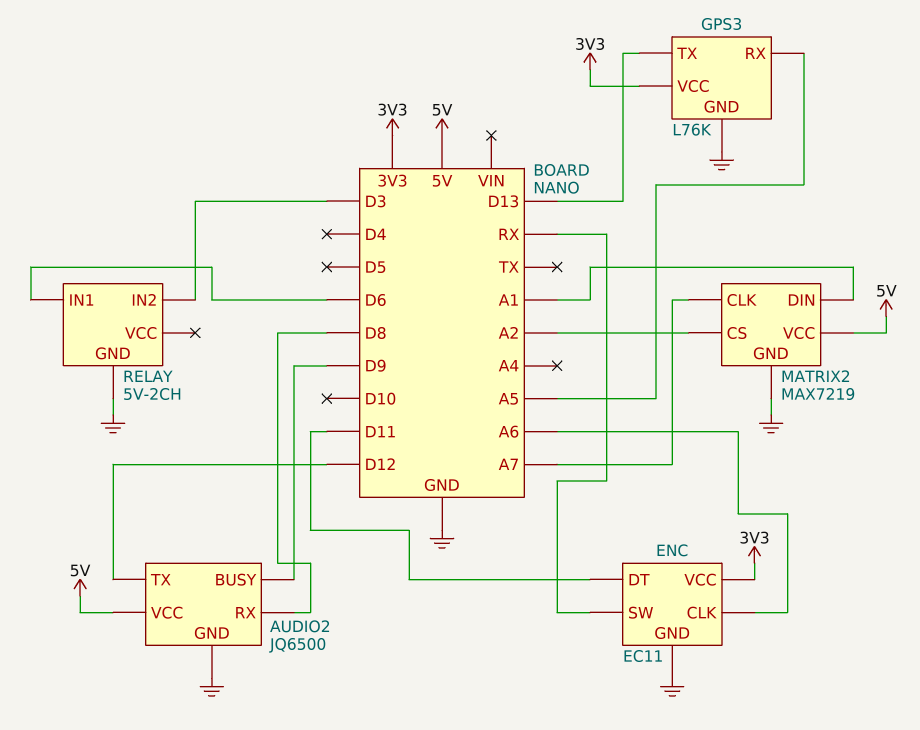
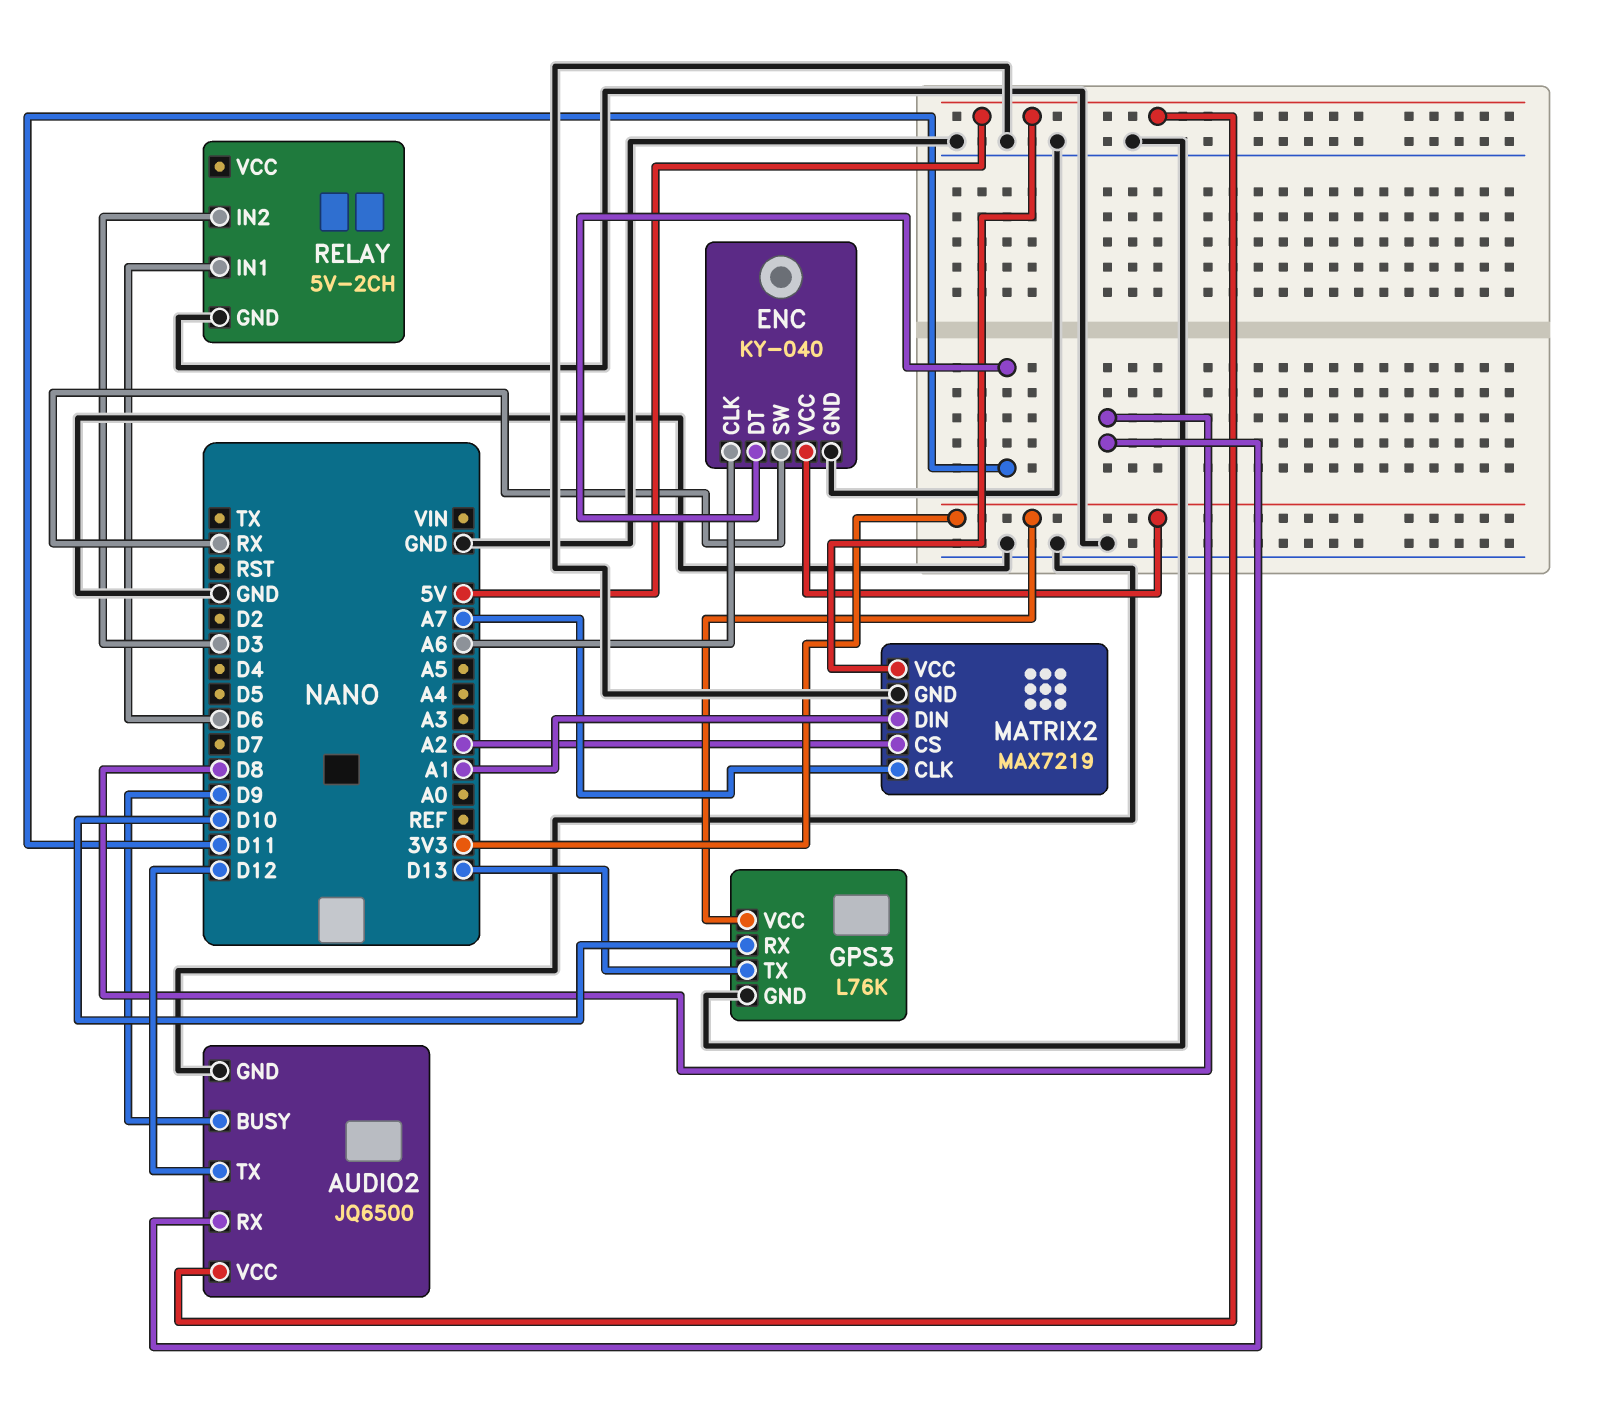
ENC: EC11 -> KY-040
GPS3 pin RX: A5 -> D10

